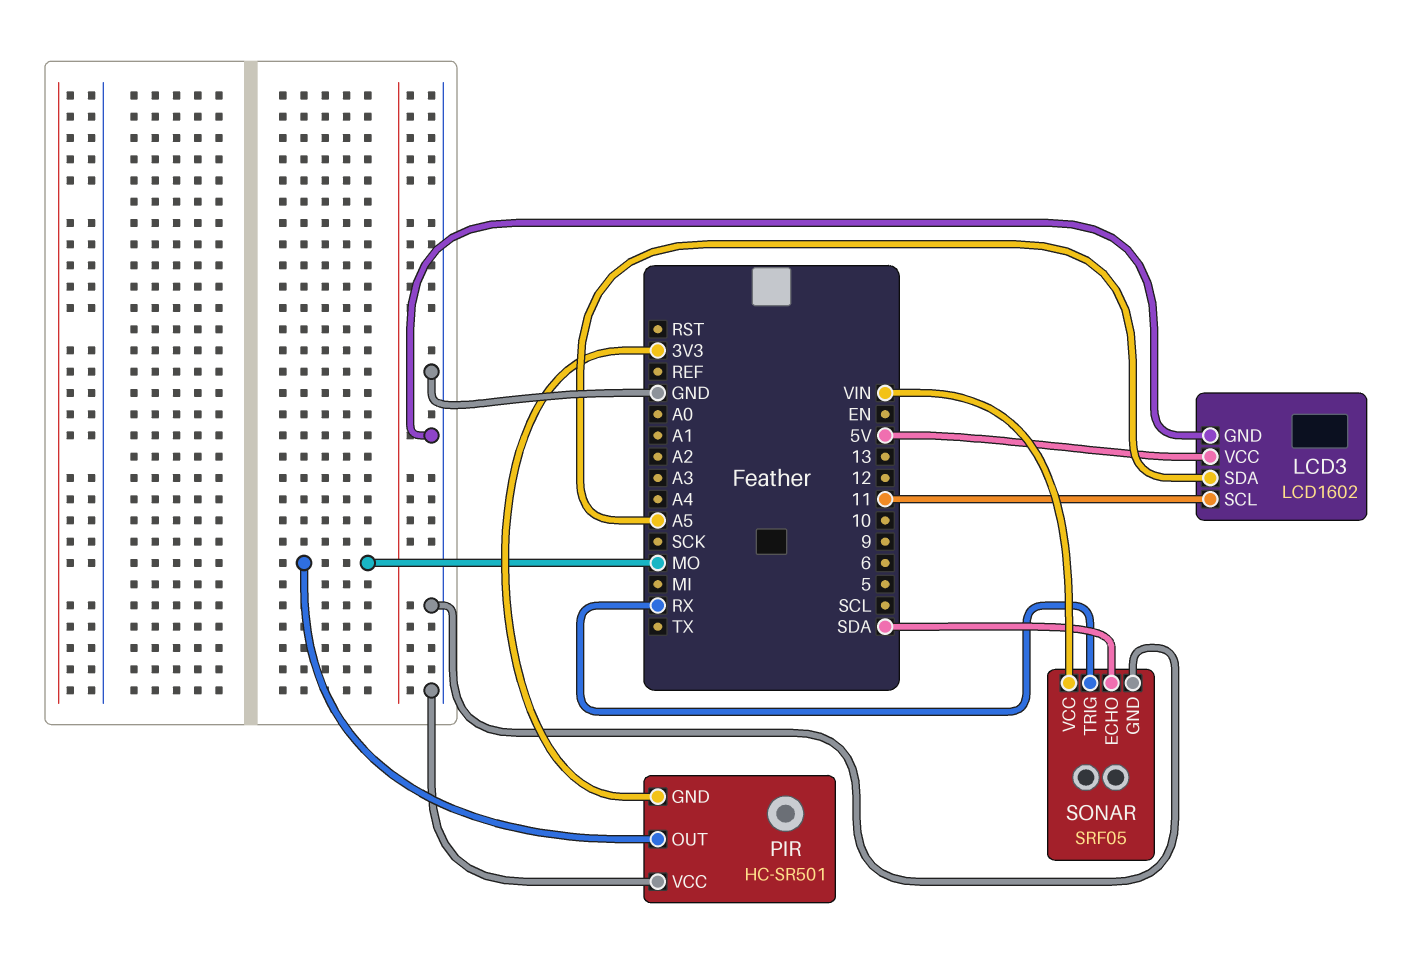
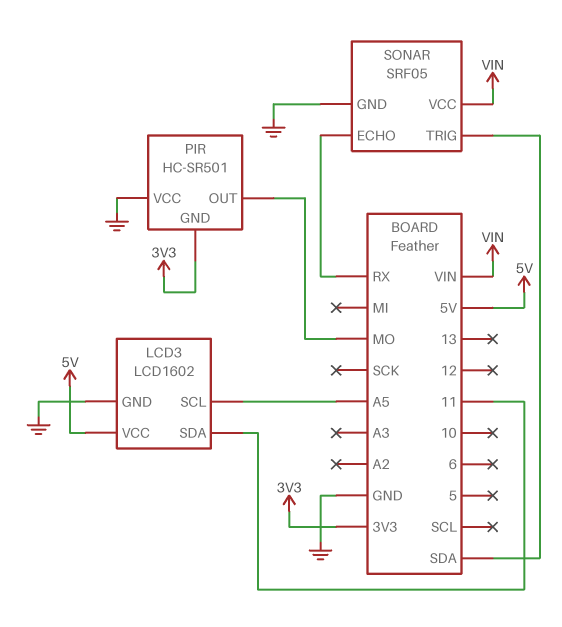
LCD3 pin SCL: 11 -> A5
LCD3 pin SDA: A5 -> 11
SONAR pin ECHO: SDA -> RX
SONAR pin TRIG: RX -> SDA

